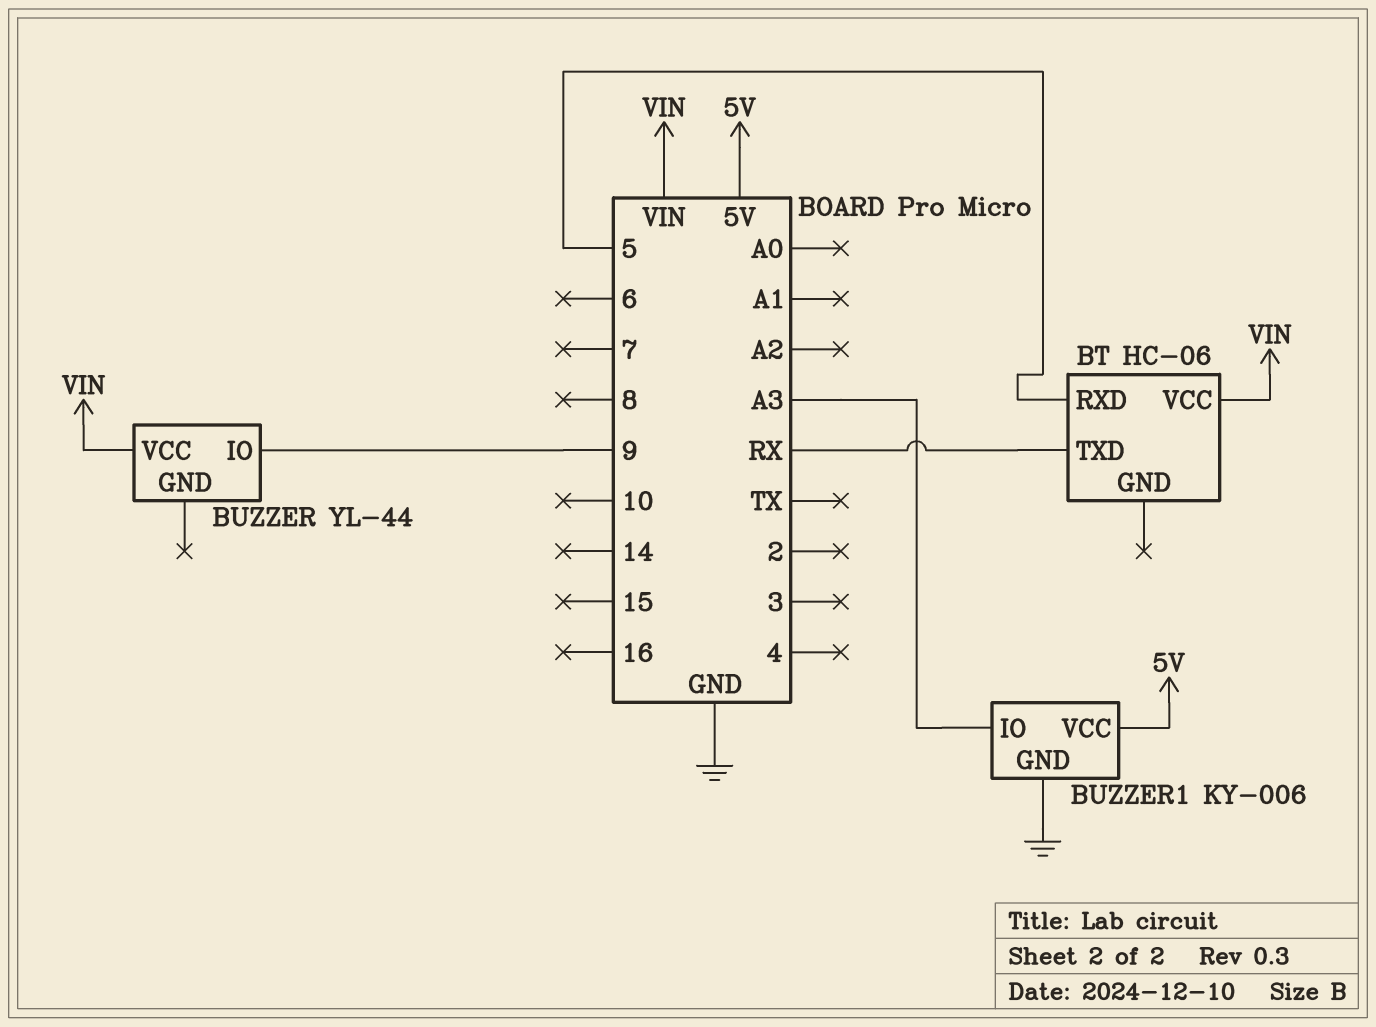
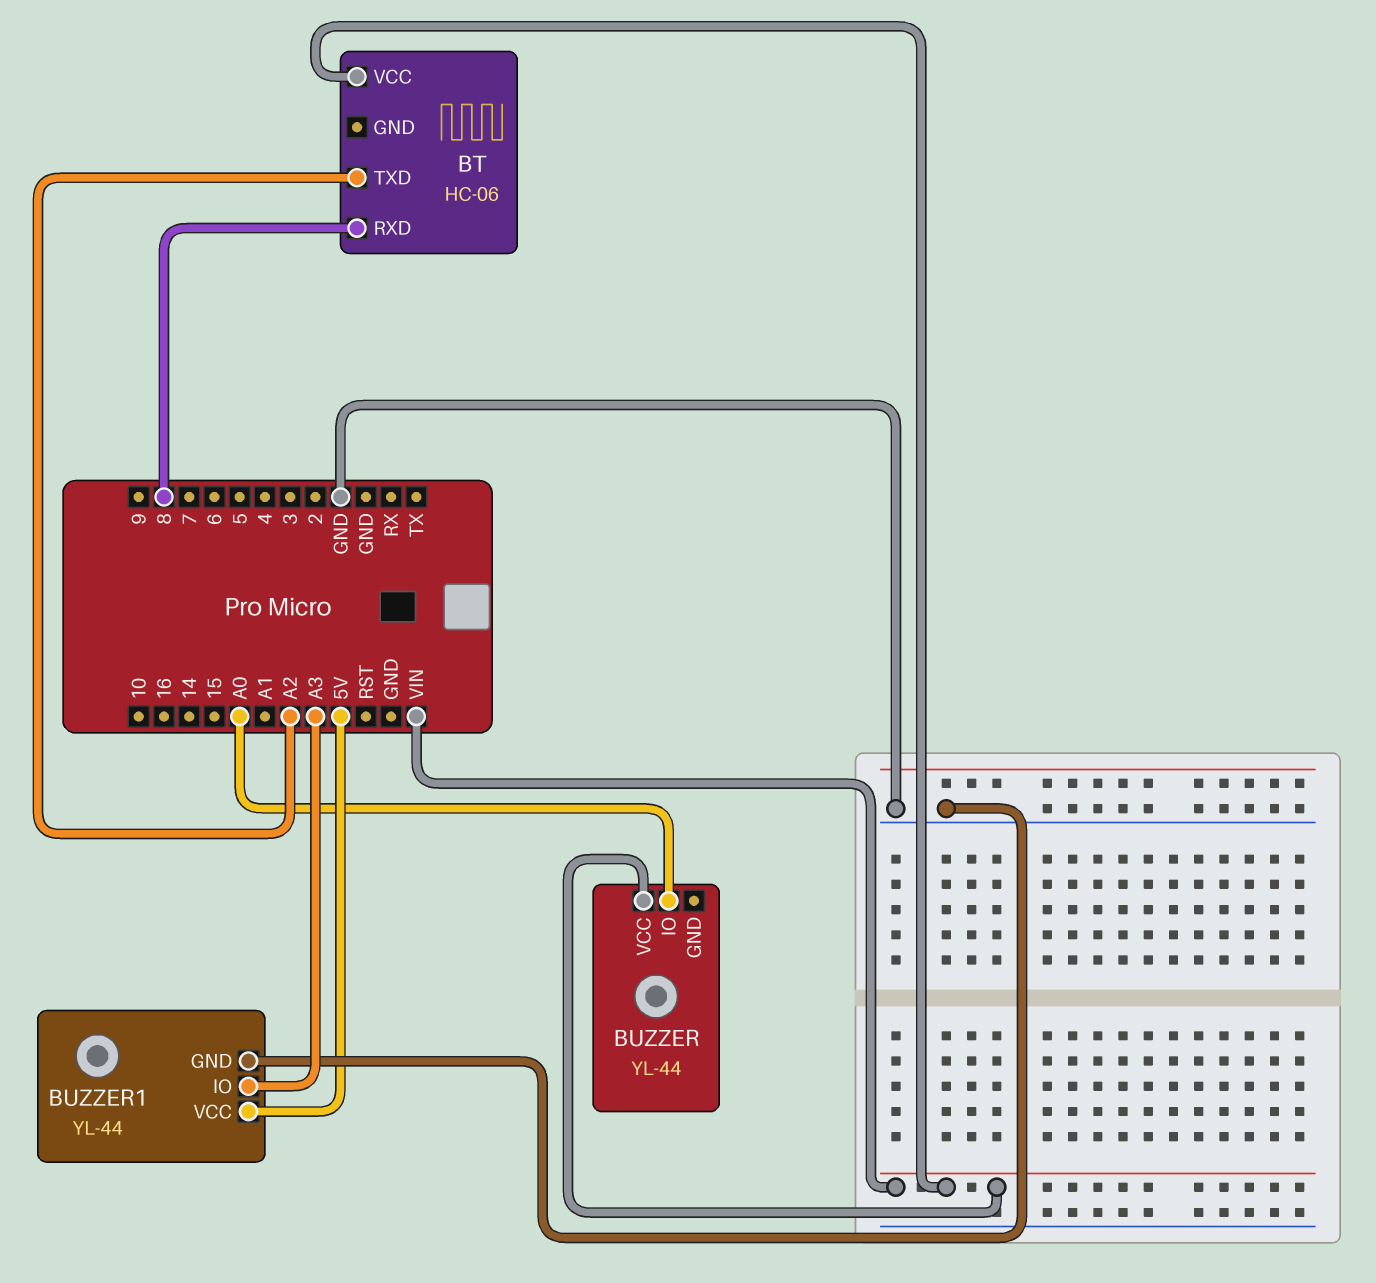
BT pin RXD: 5 -> 8
BT pin TXD: RX -> A2
BUZZER pin IO: 9 -> A0
BUZZER1: KY-006 -> YL-44

